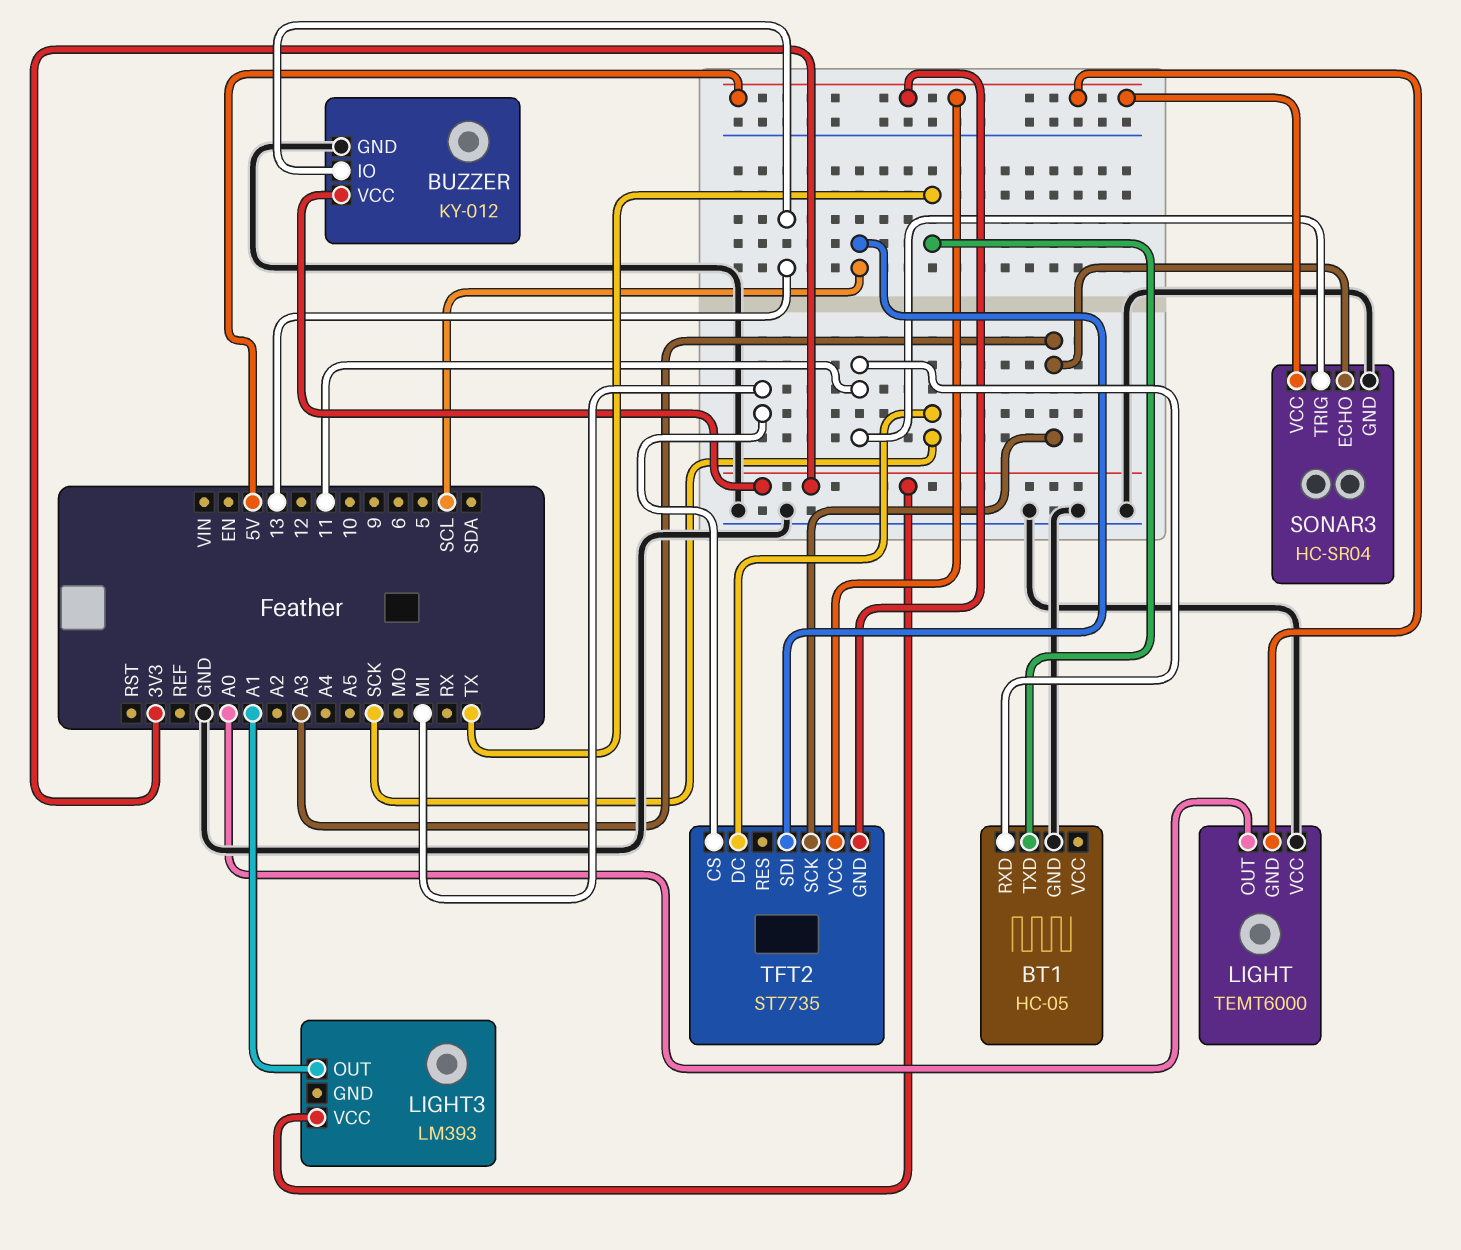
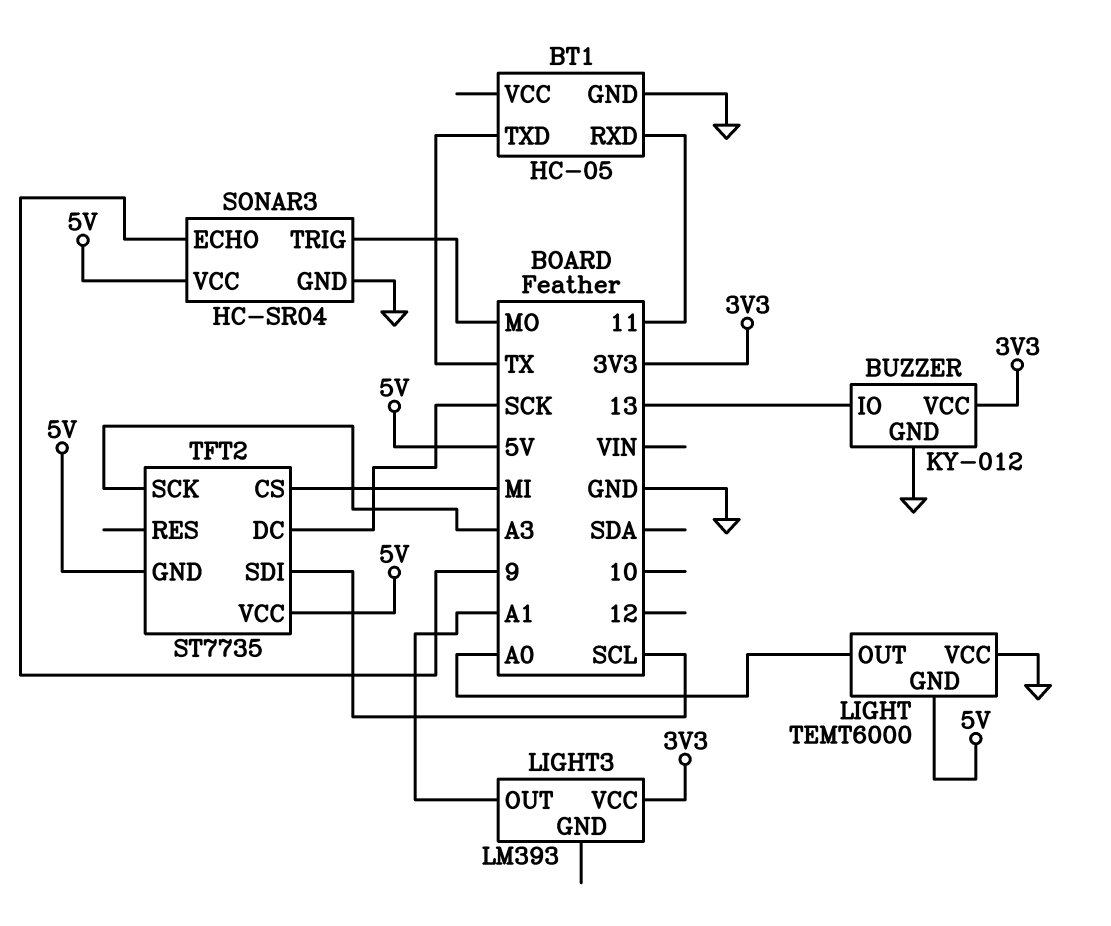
SONAR3 pin ECHO: A3 -> 9
SONAR3 pin TRIG: 11 -> MO

